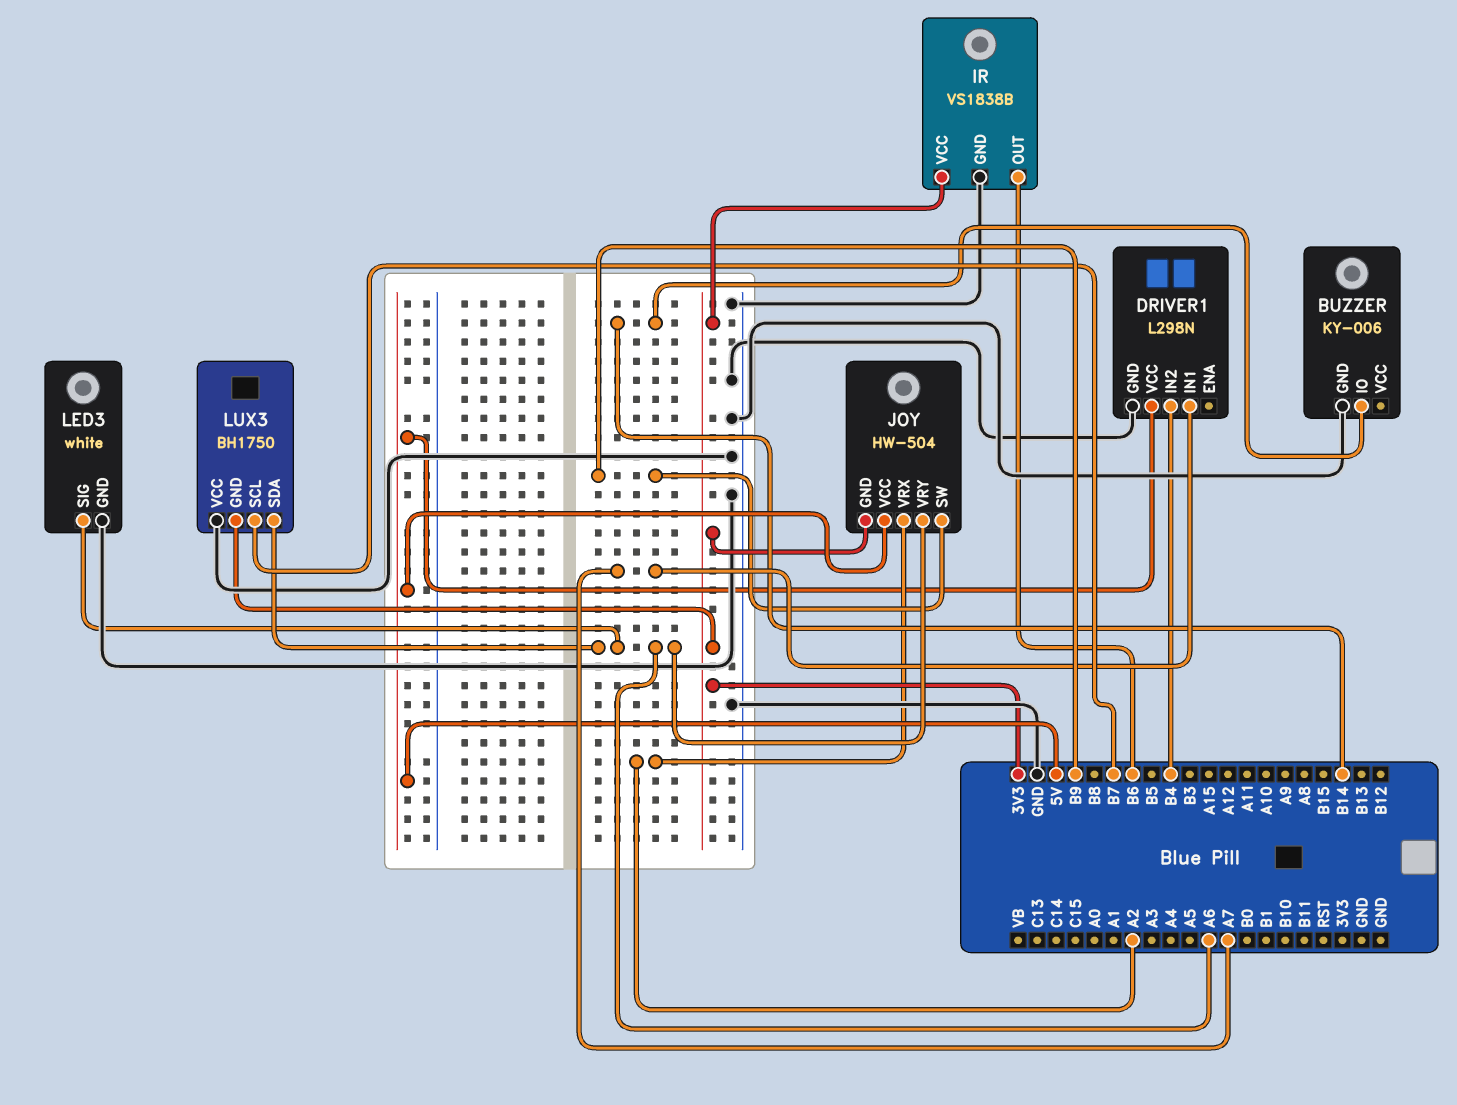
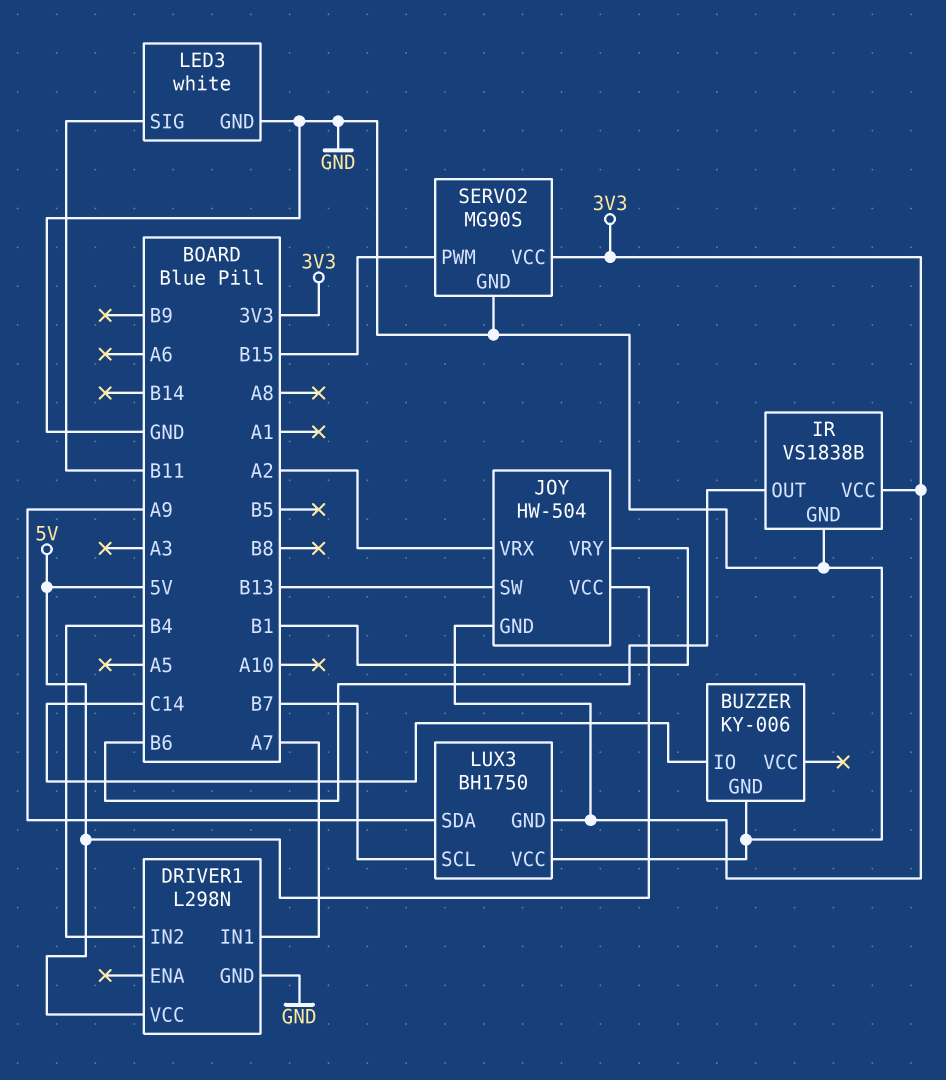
BUZZER pin IO: B14 -> C14
JOY pin SW: B9 -> B13
JOY pin VRY: A6 -> B1
LED3 pin SIG: A6 -> B11
LUX3 pin SDA: A6 -> A9
SERVO2: none -> MG90S
SERVO2 pin GND: none -> GND
SERVO2 pin PWM: none -> B15
SERVO2 pin VCC: none -> 3V3

